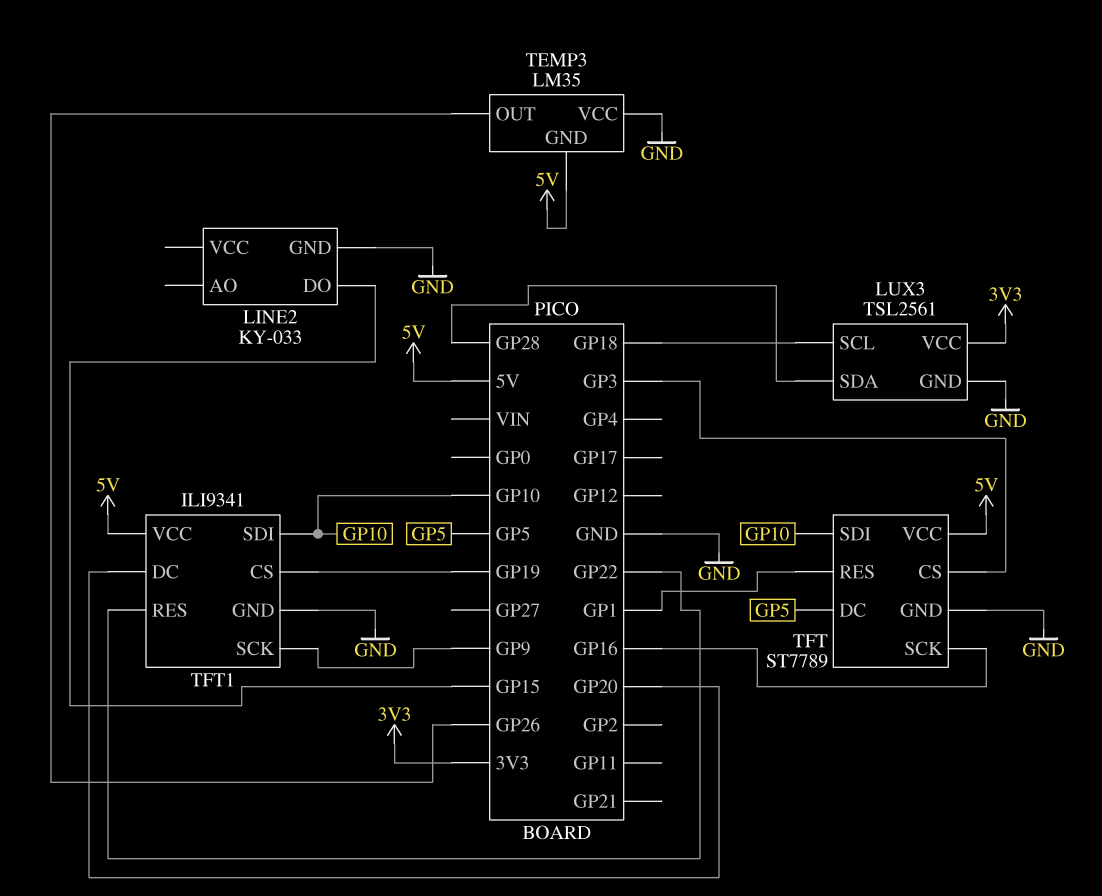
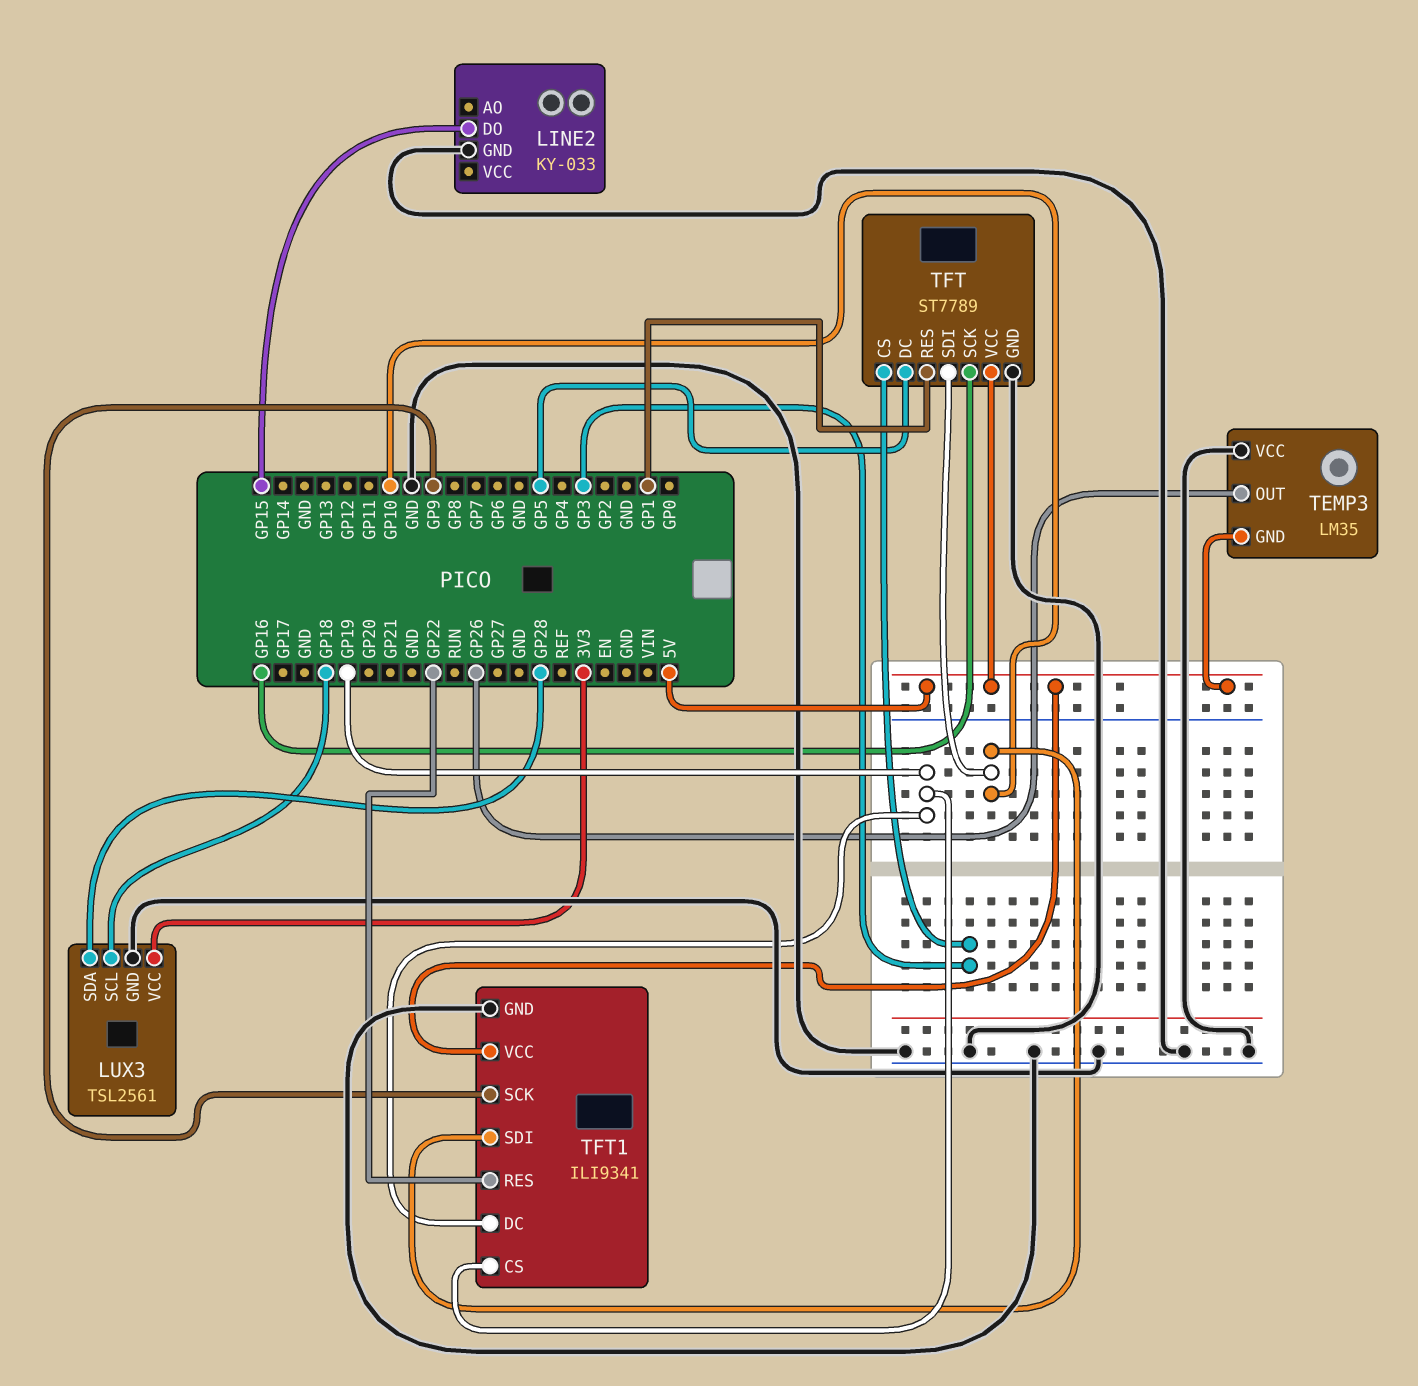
TFT1 pin DC: GP20 -> GP19

